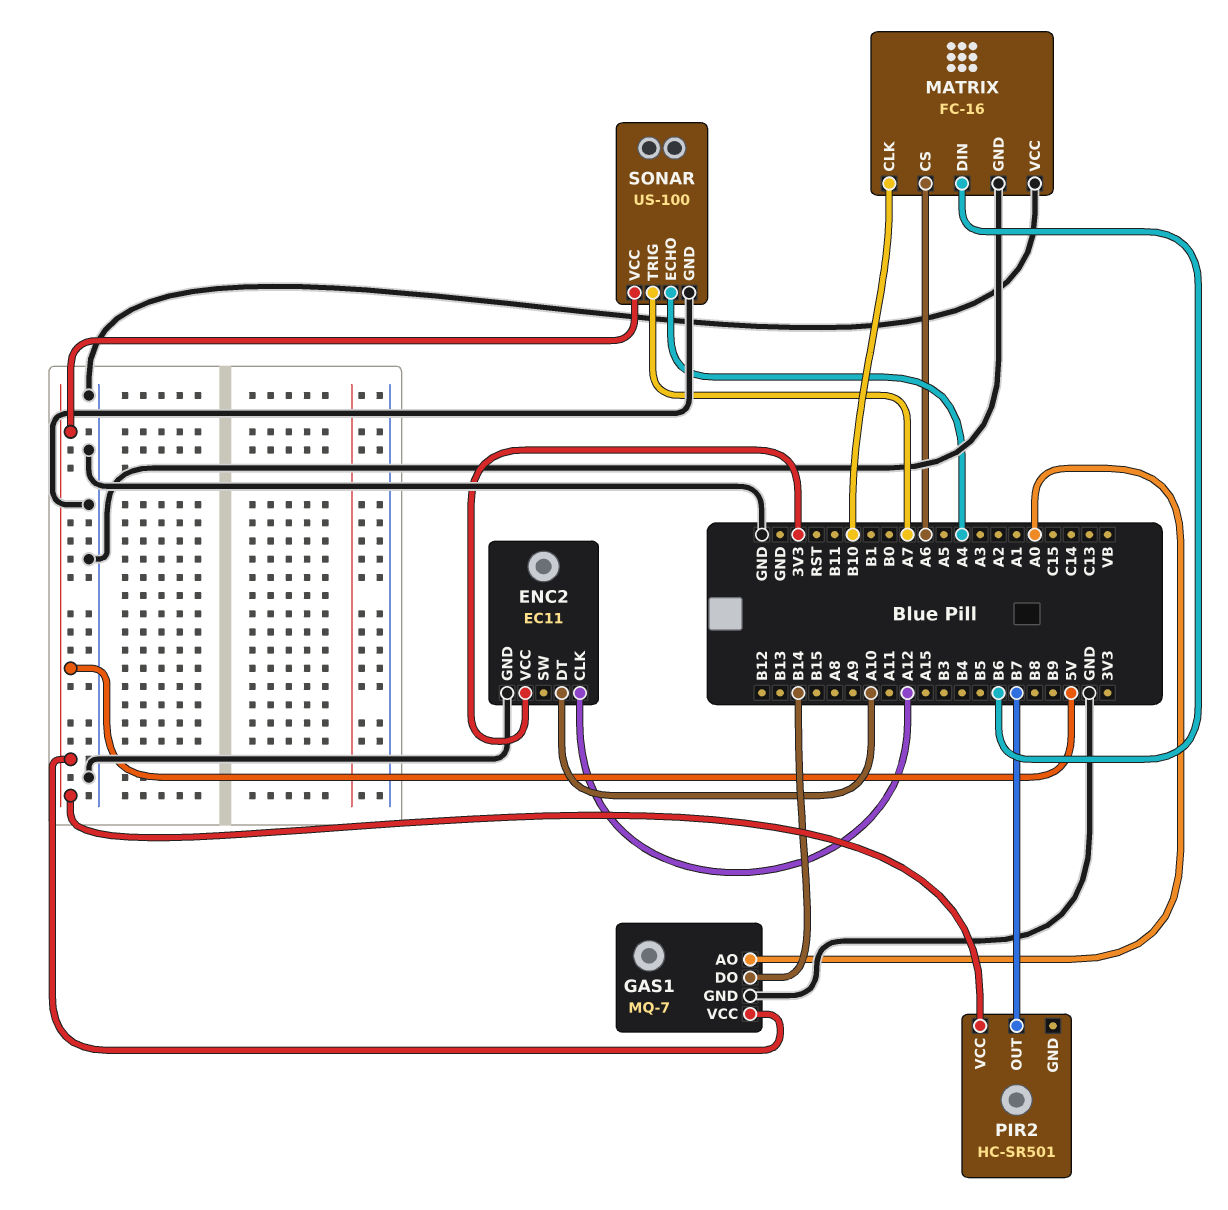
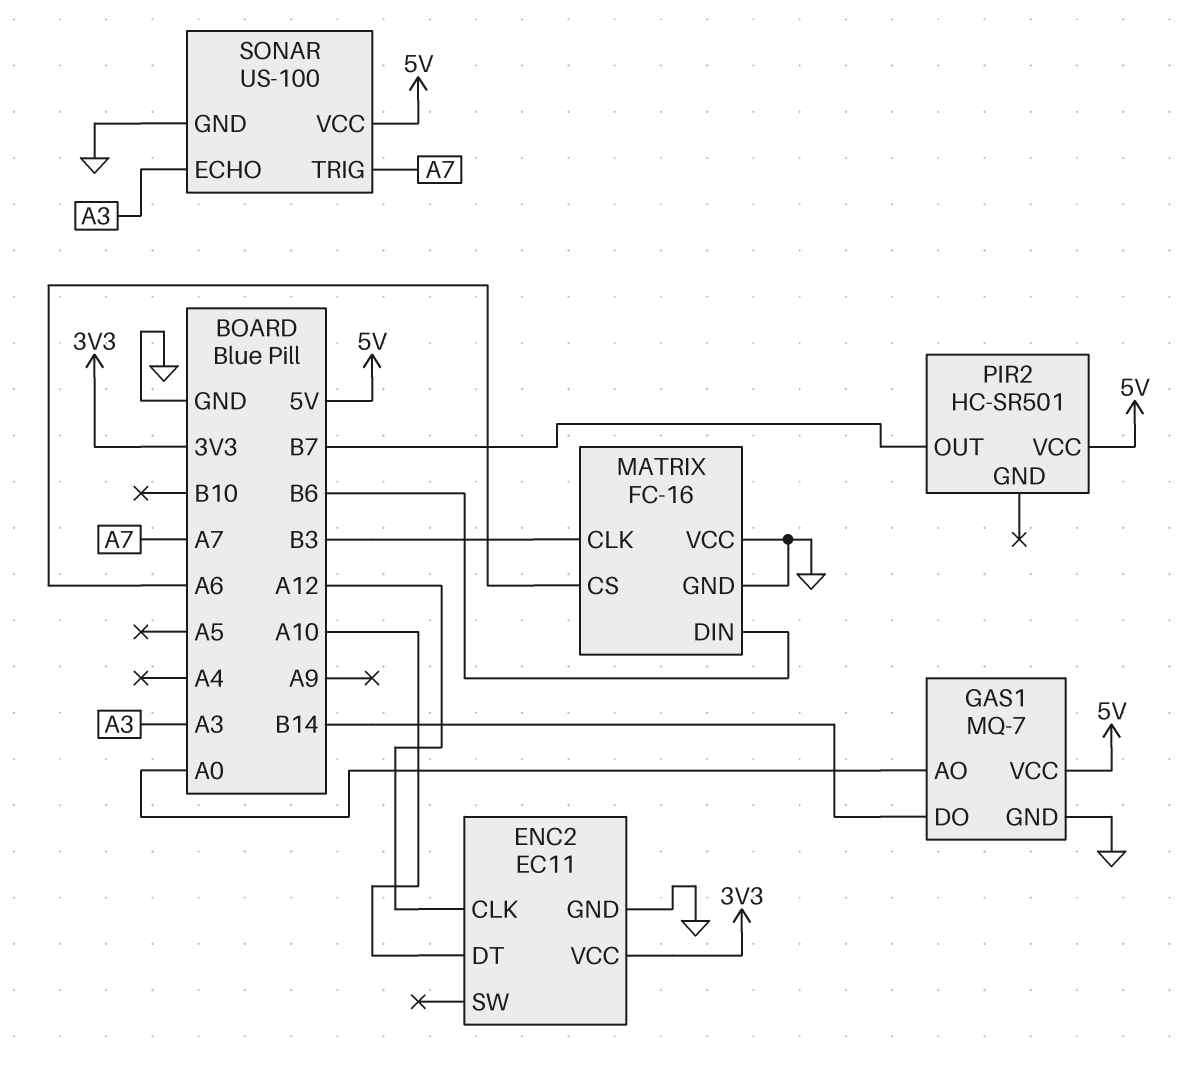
MATRIX pin CLK: B10 -> B3
SONAR pin ECHO: A4 -> A3

